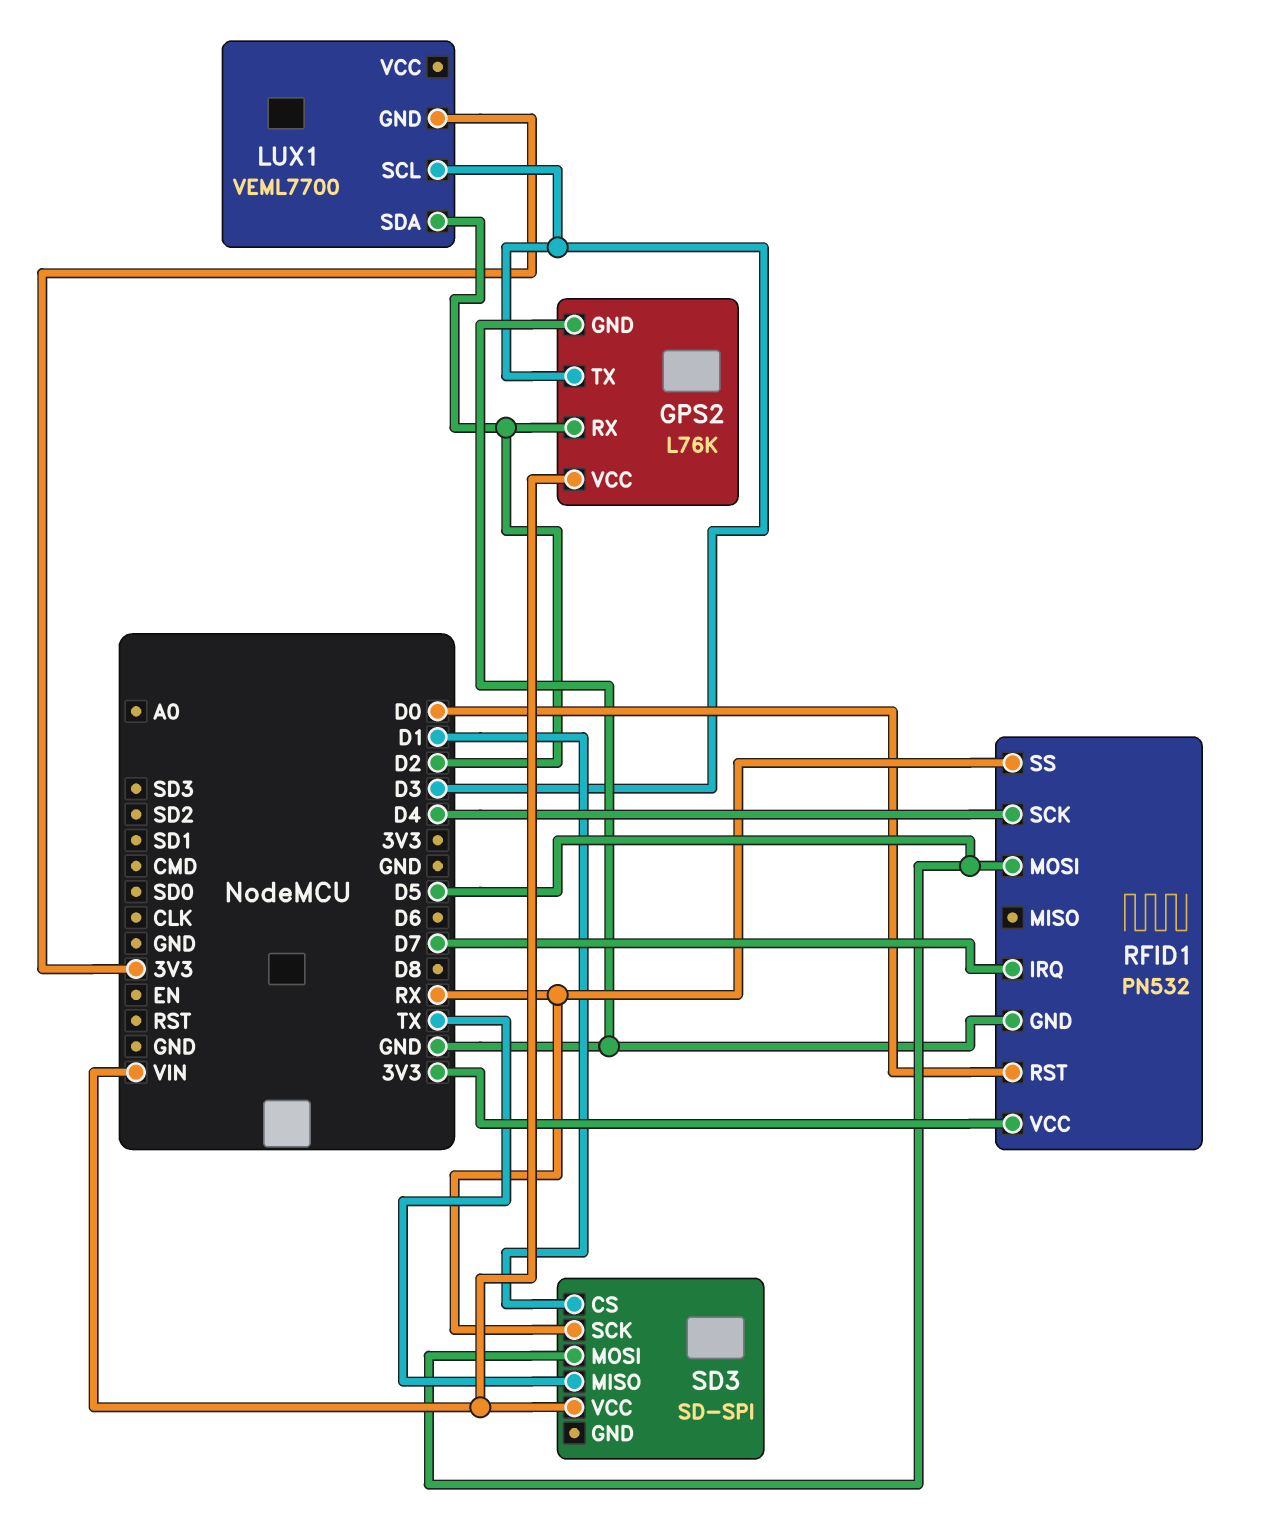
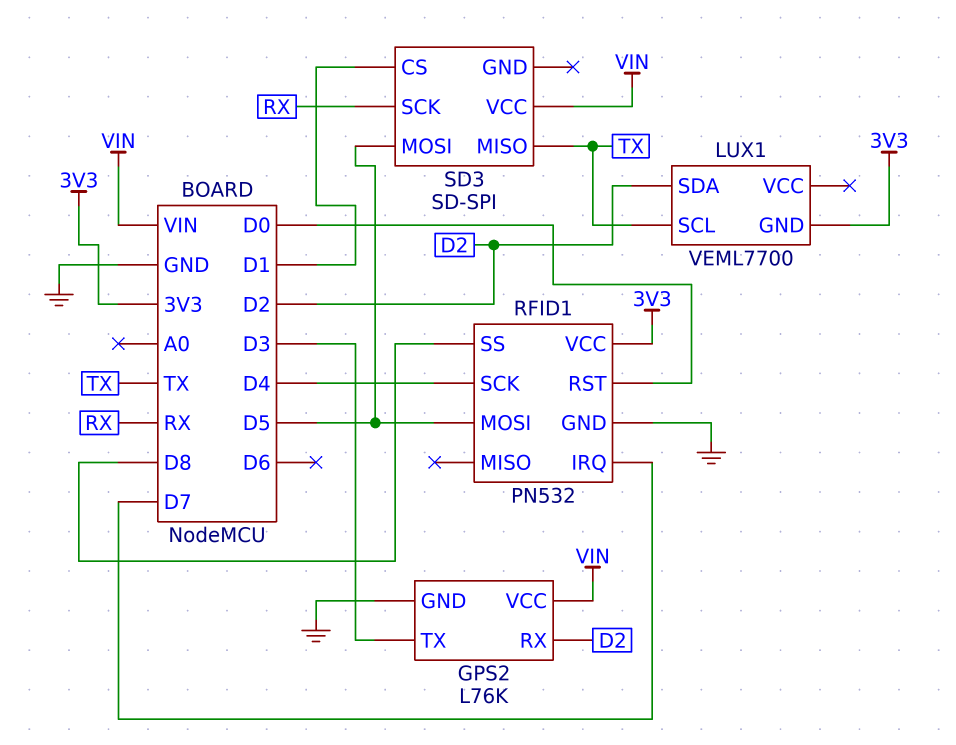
LUX1 pin SCL: D3 -> TX
RFID1 pin SS: RX -> D8

